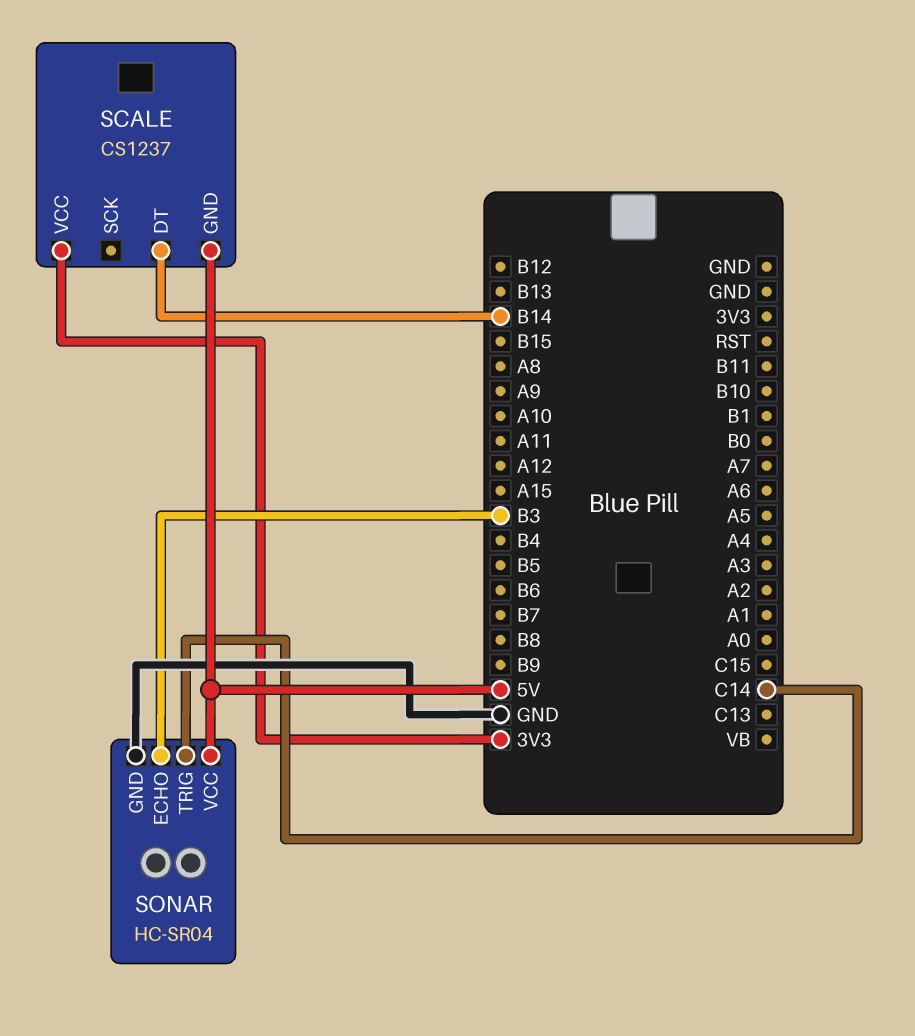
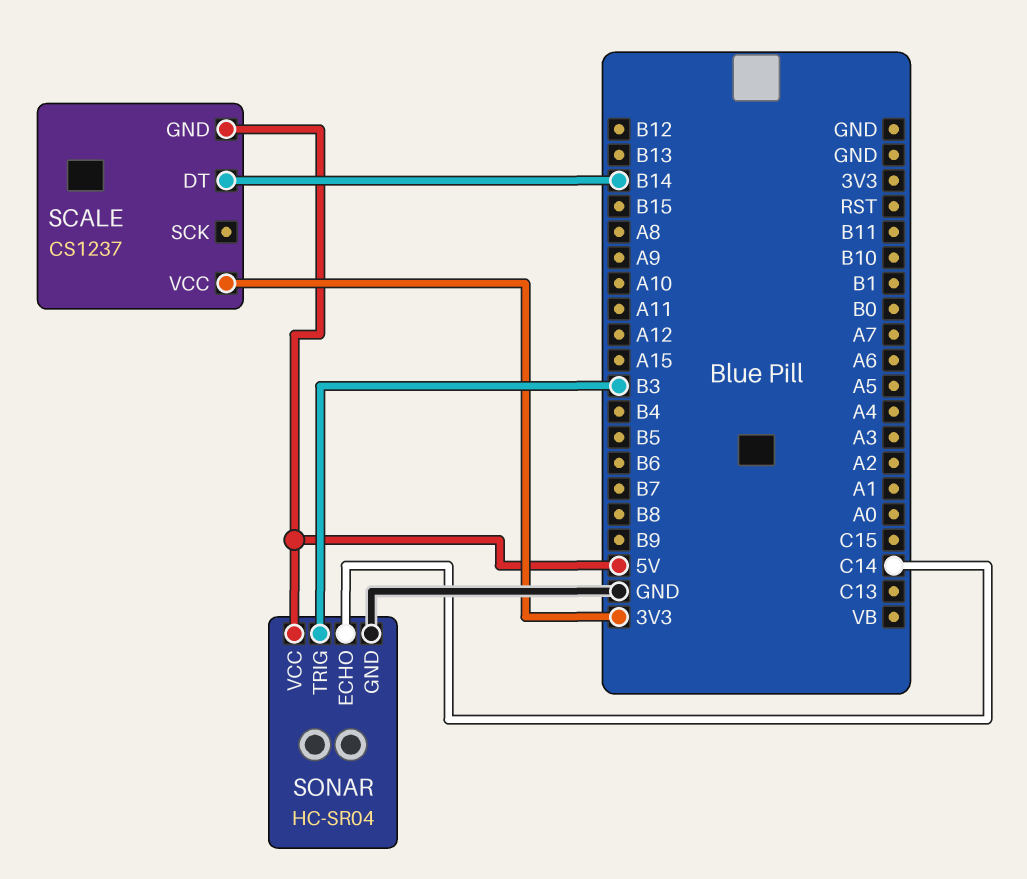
SONAR pin ECHO: B3 -> C14
SONAR pin TRIG: C14 -> B3

